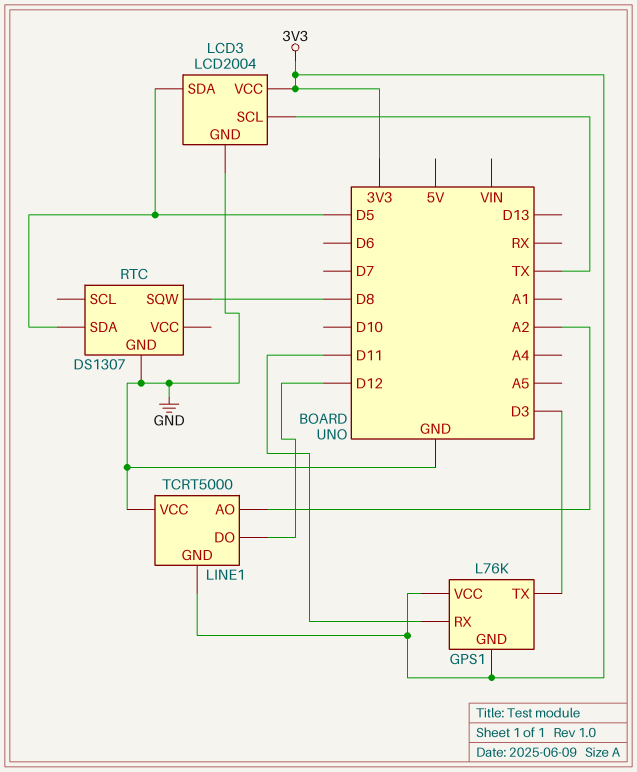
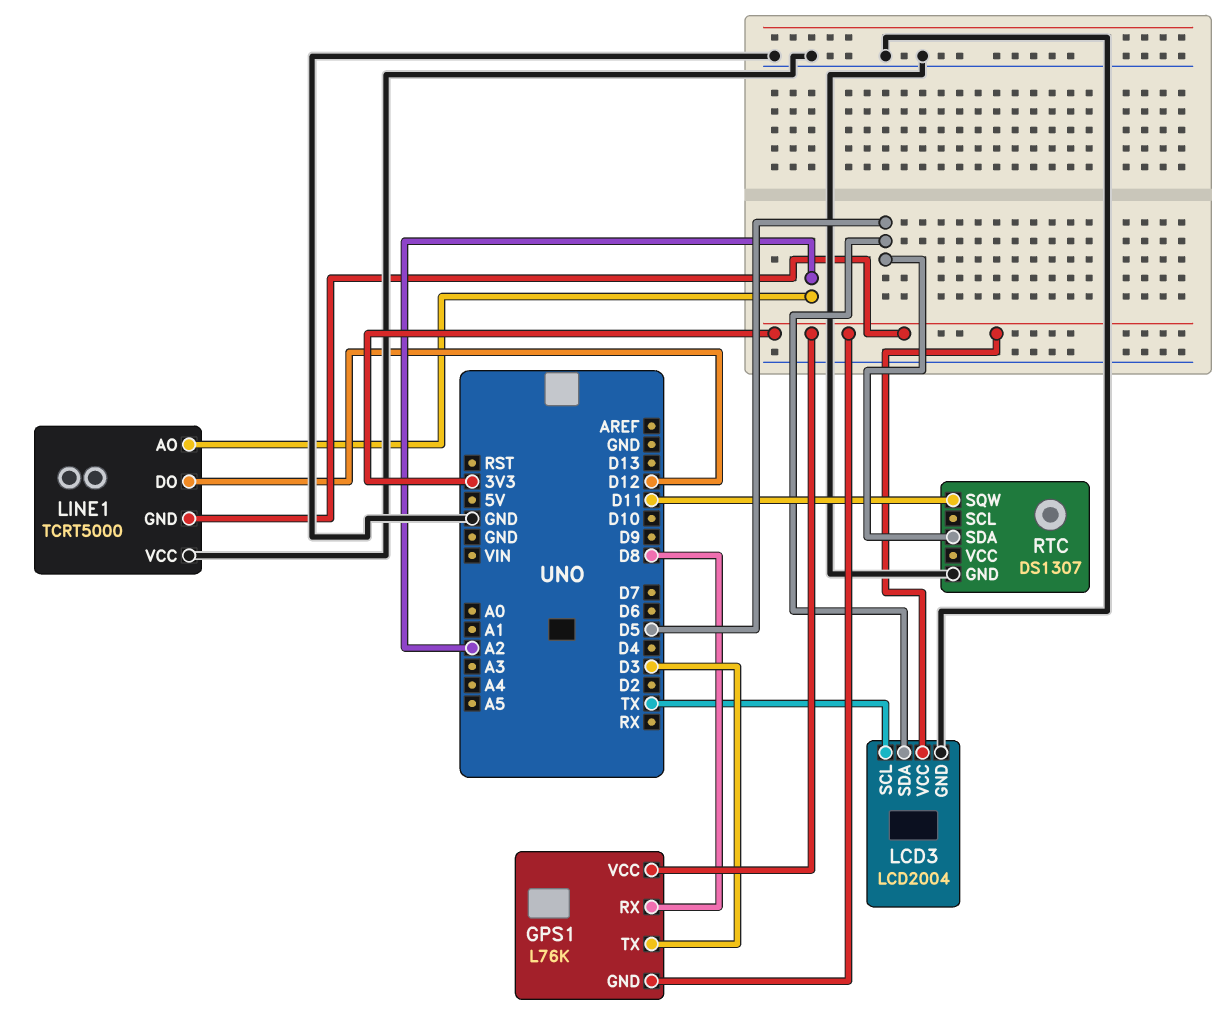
GPS1 pin RX: D11 -> D8
RTC pin SQW: D8 -> D11

